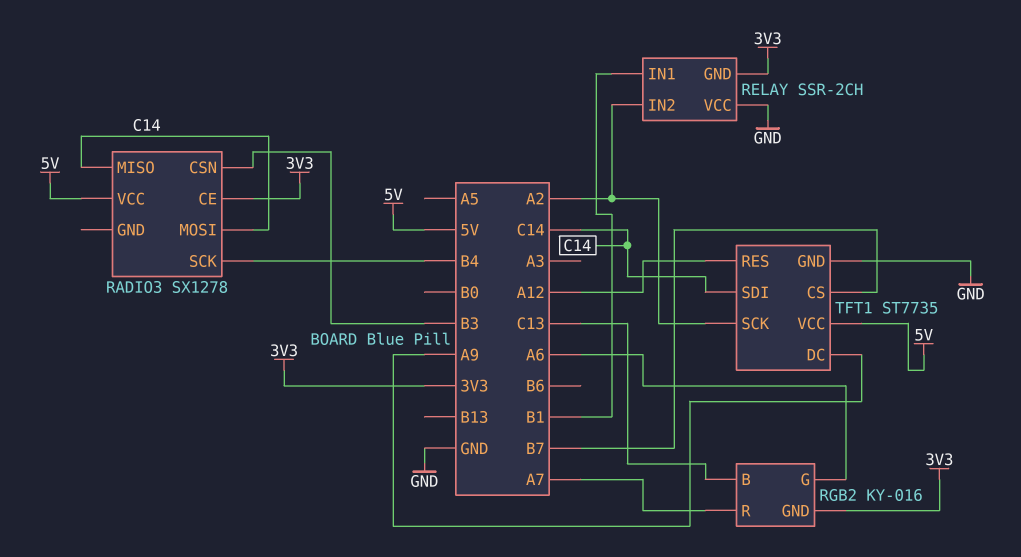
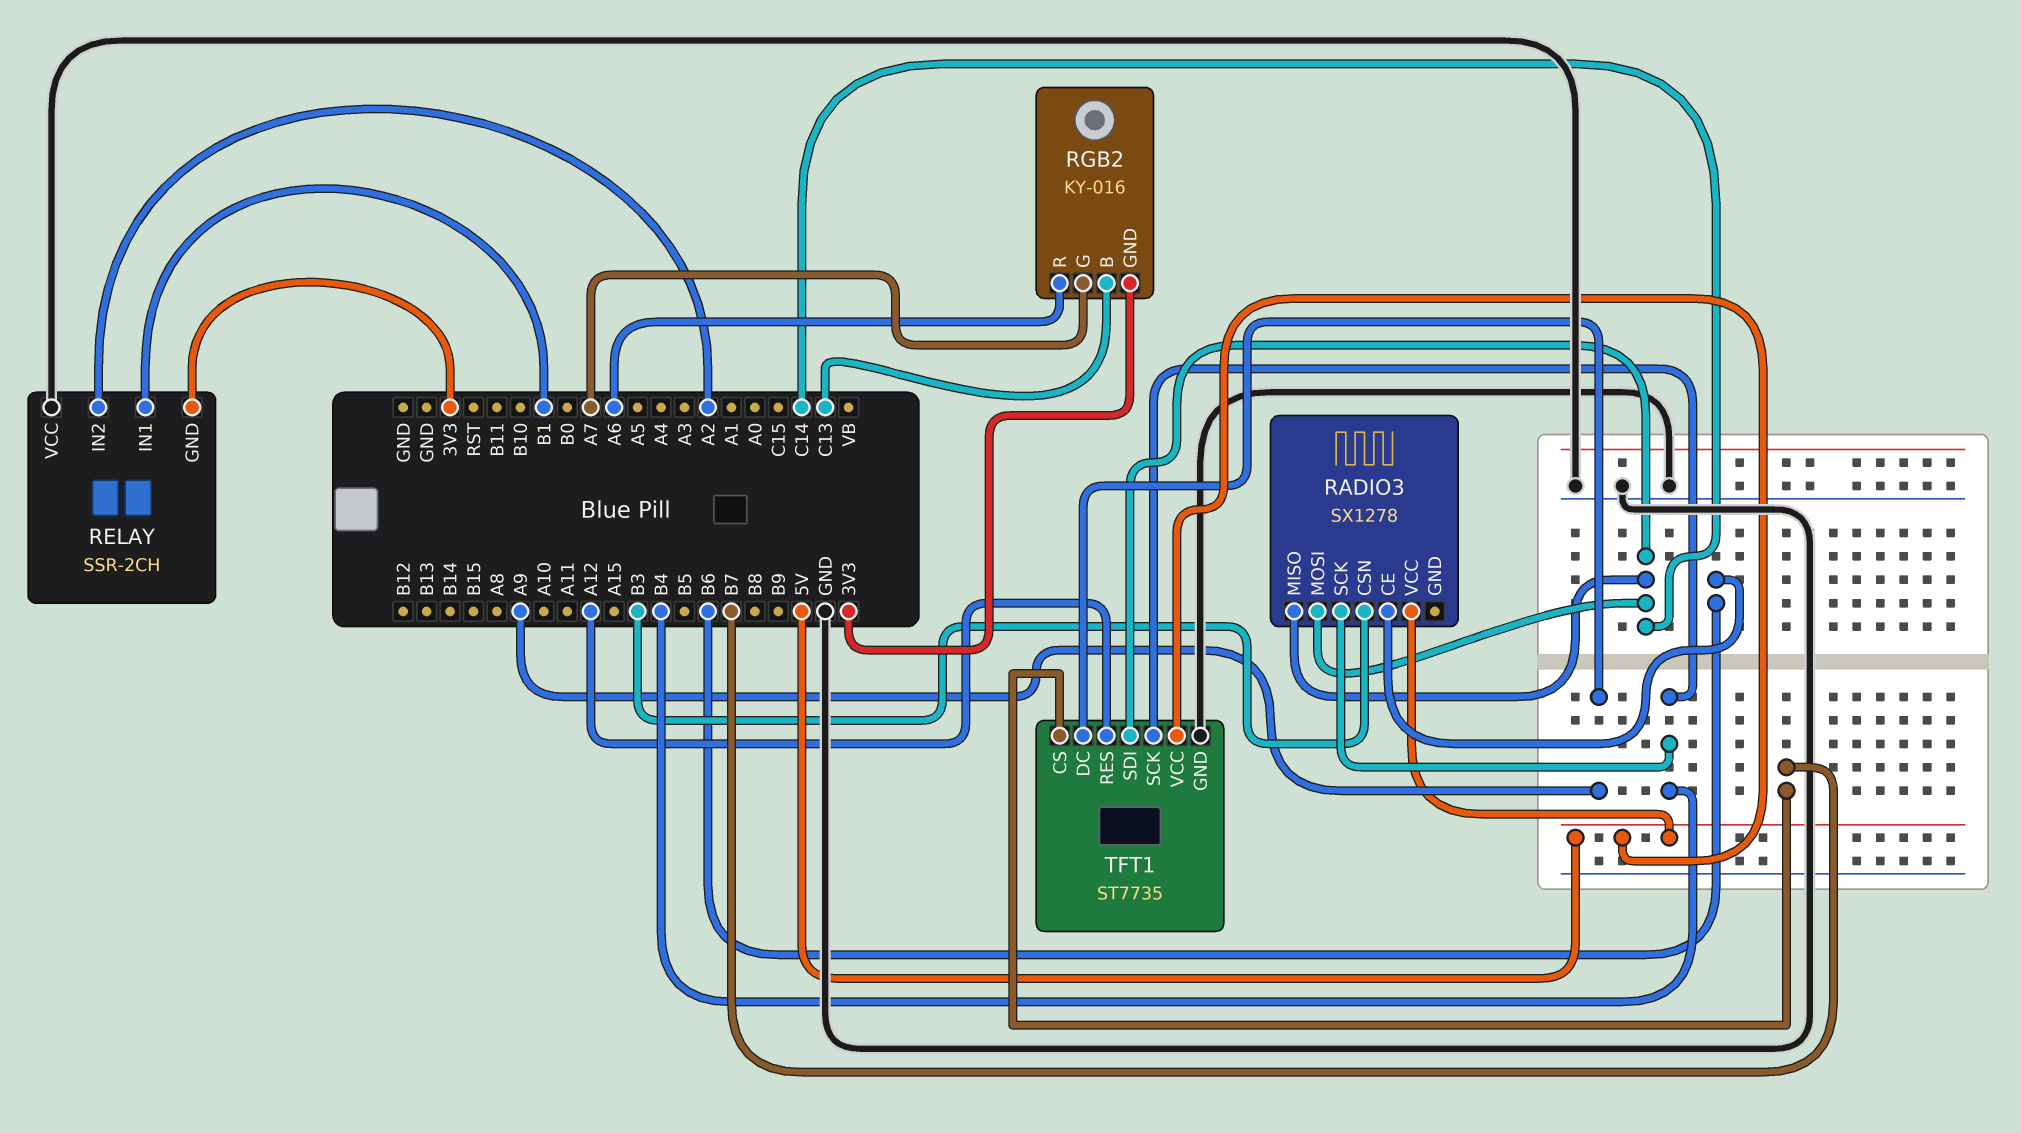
RADIO3 pin CE: 3V3 -> B6
RGB2 pin G: A6 -> A7
RGB2 pin R: A7 -> A6
TFT1 pin SCK: A2 -> B4

